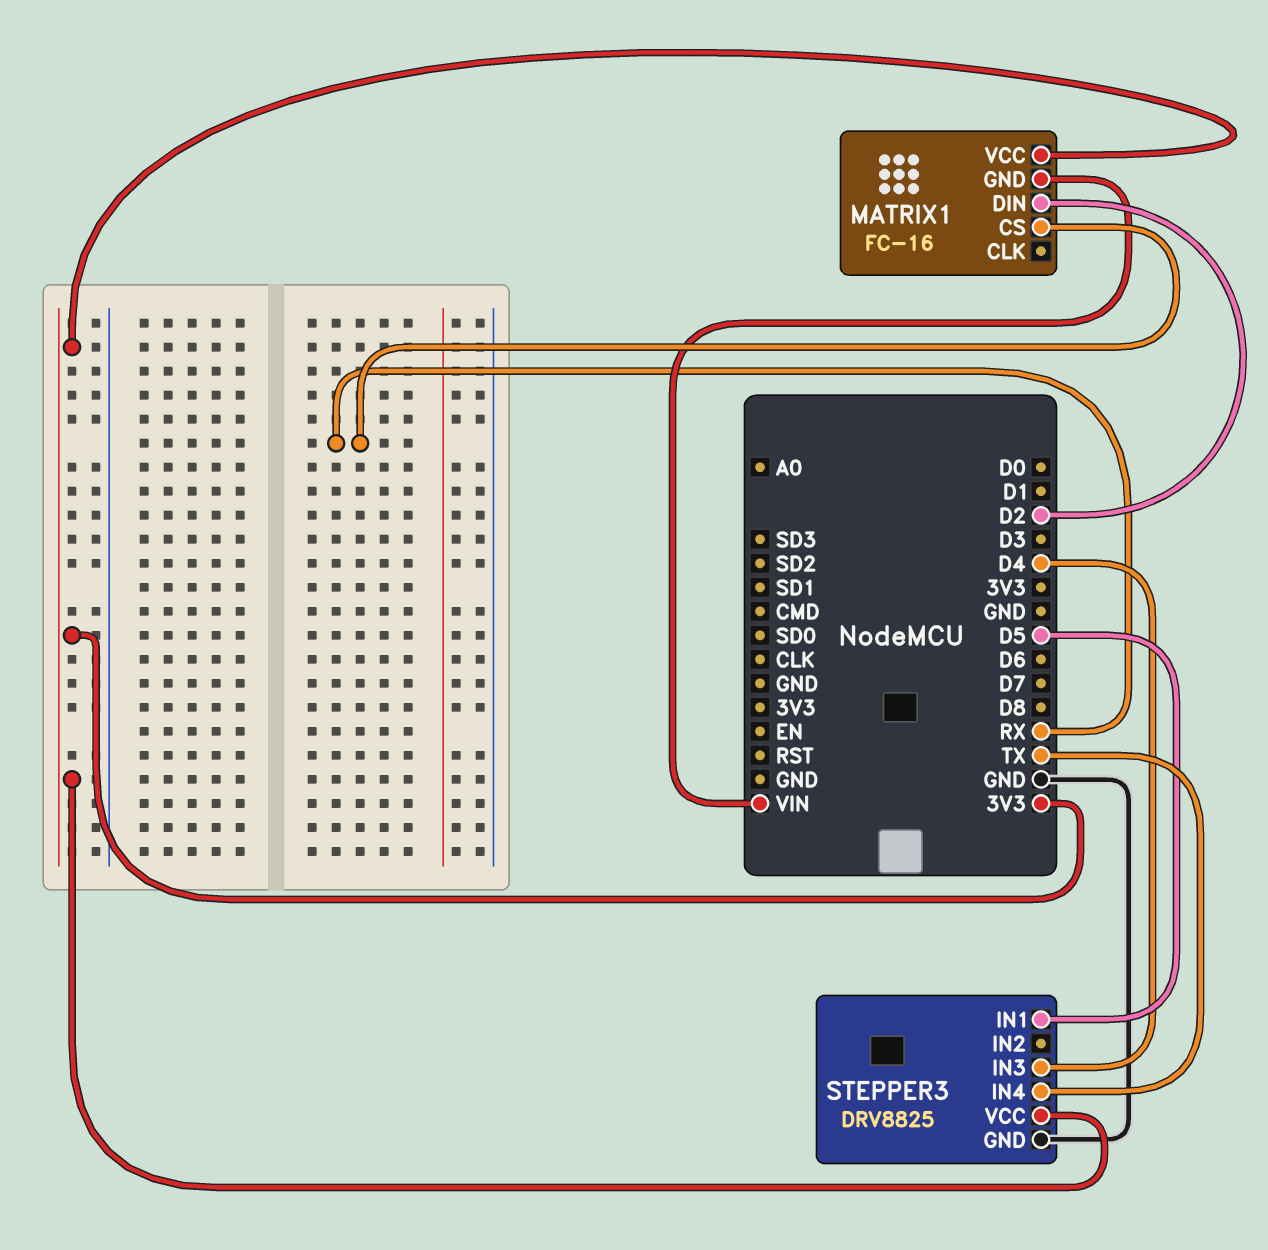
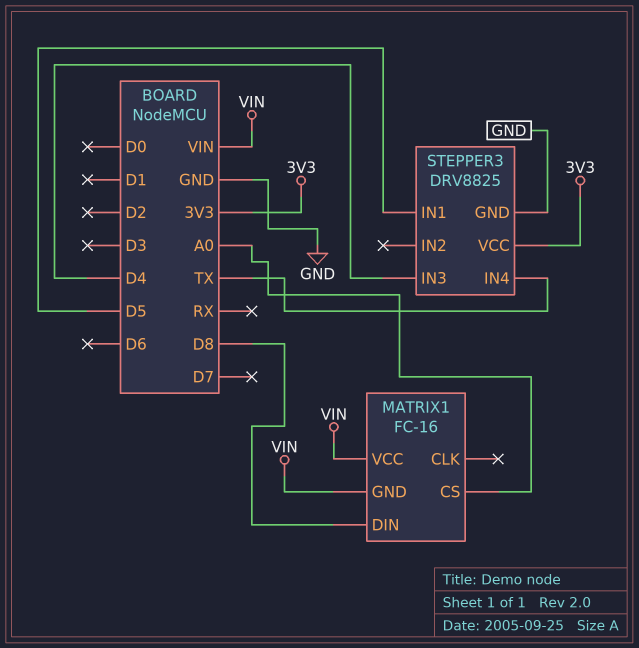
MATRIX1 pin CS: RX -> A0
MATRIX1 pin DIN: D2 -> D8
MATRIX1 pin VCC: 3V3 -> VIN

